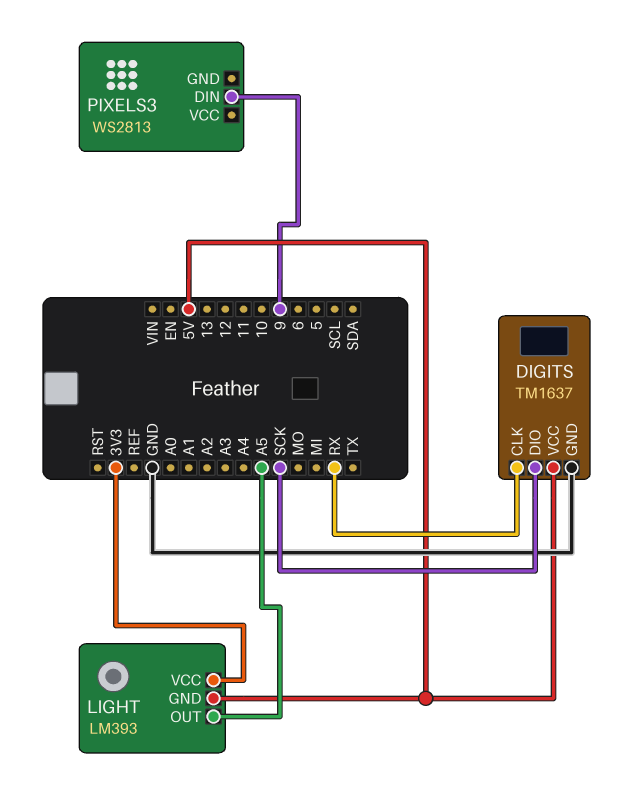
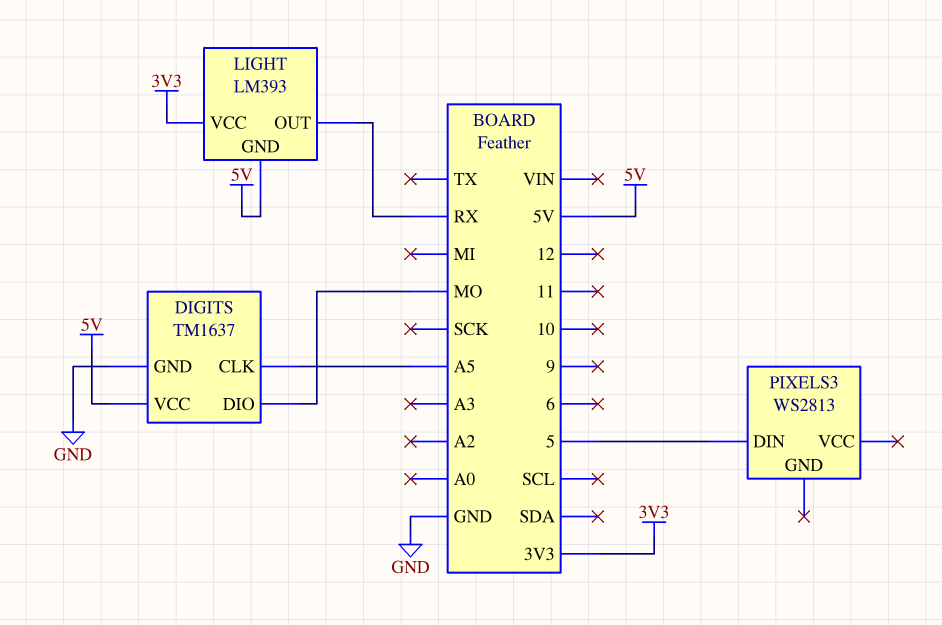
DIGITS pin CLK: RX -> A5
DIGITS pin DIO: SCK -> MO
LIGHT pin OUT: A5 -> RX
PIXELS3 pin DIN: 9 -> 5

